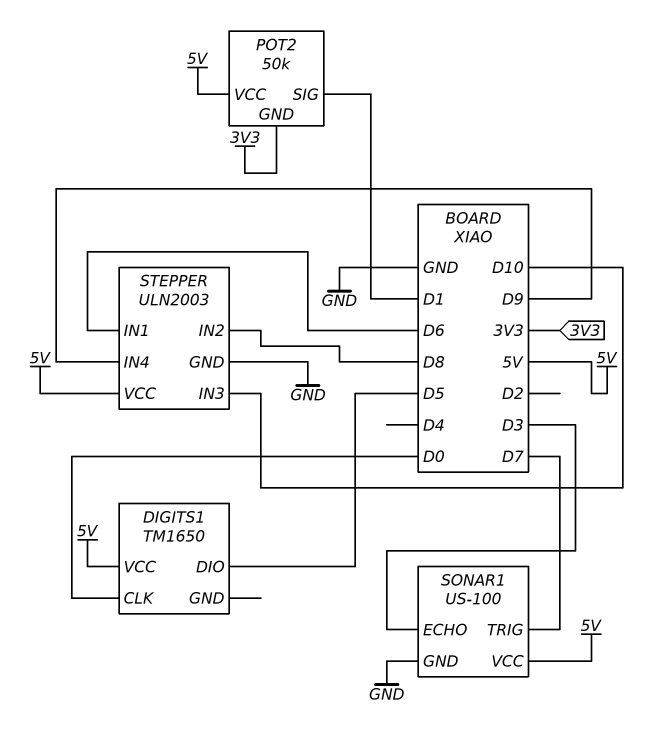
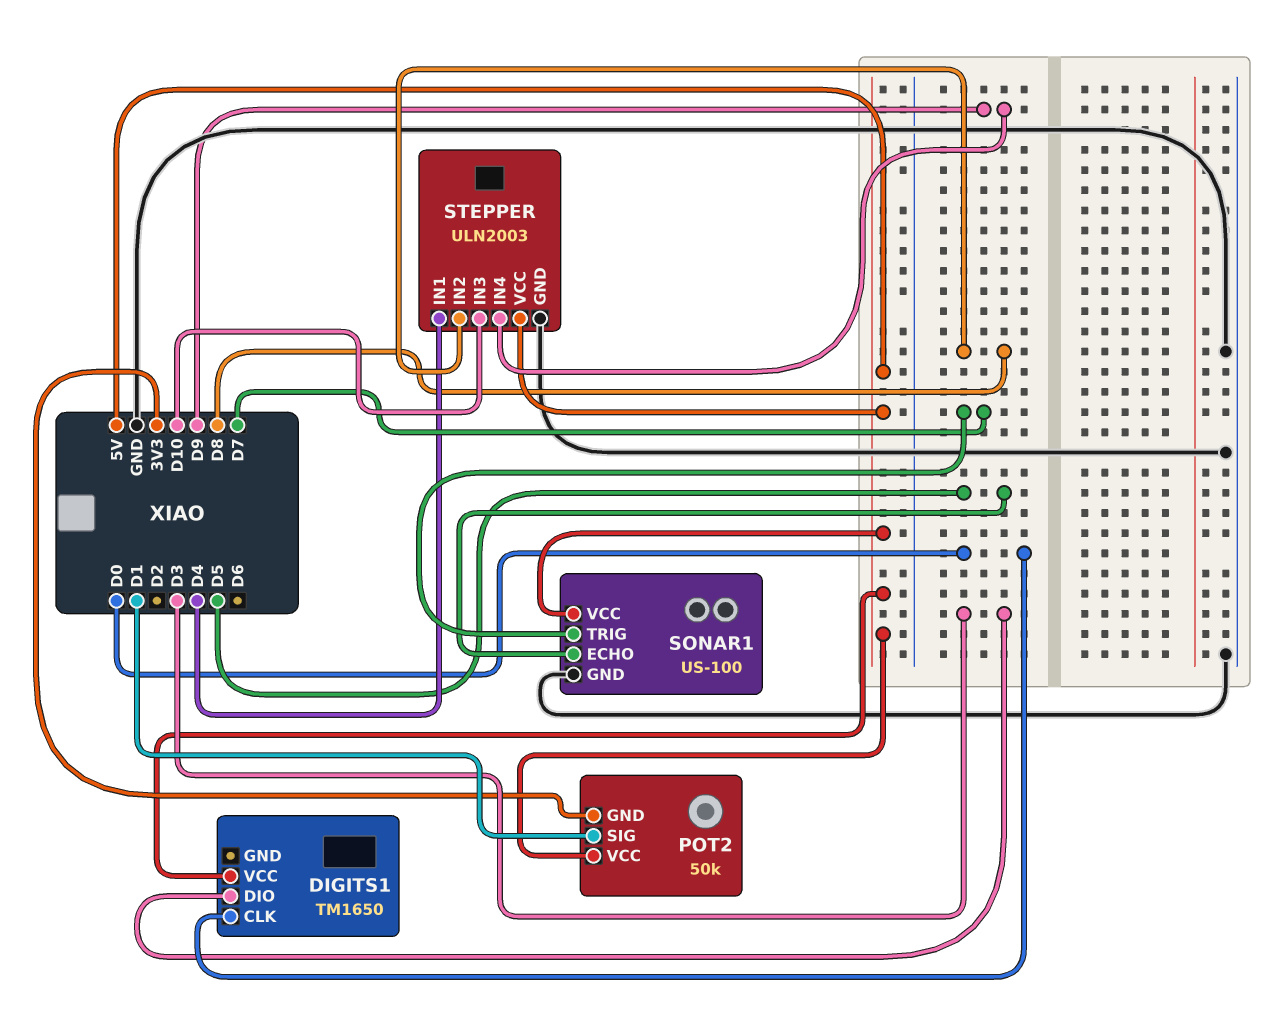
DIGITS1 pin DIO: D5 -> D3
SONAR1 pin ECHO: D3 -> D5
STEPPER pin IN1: D6 -> D4

